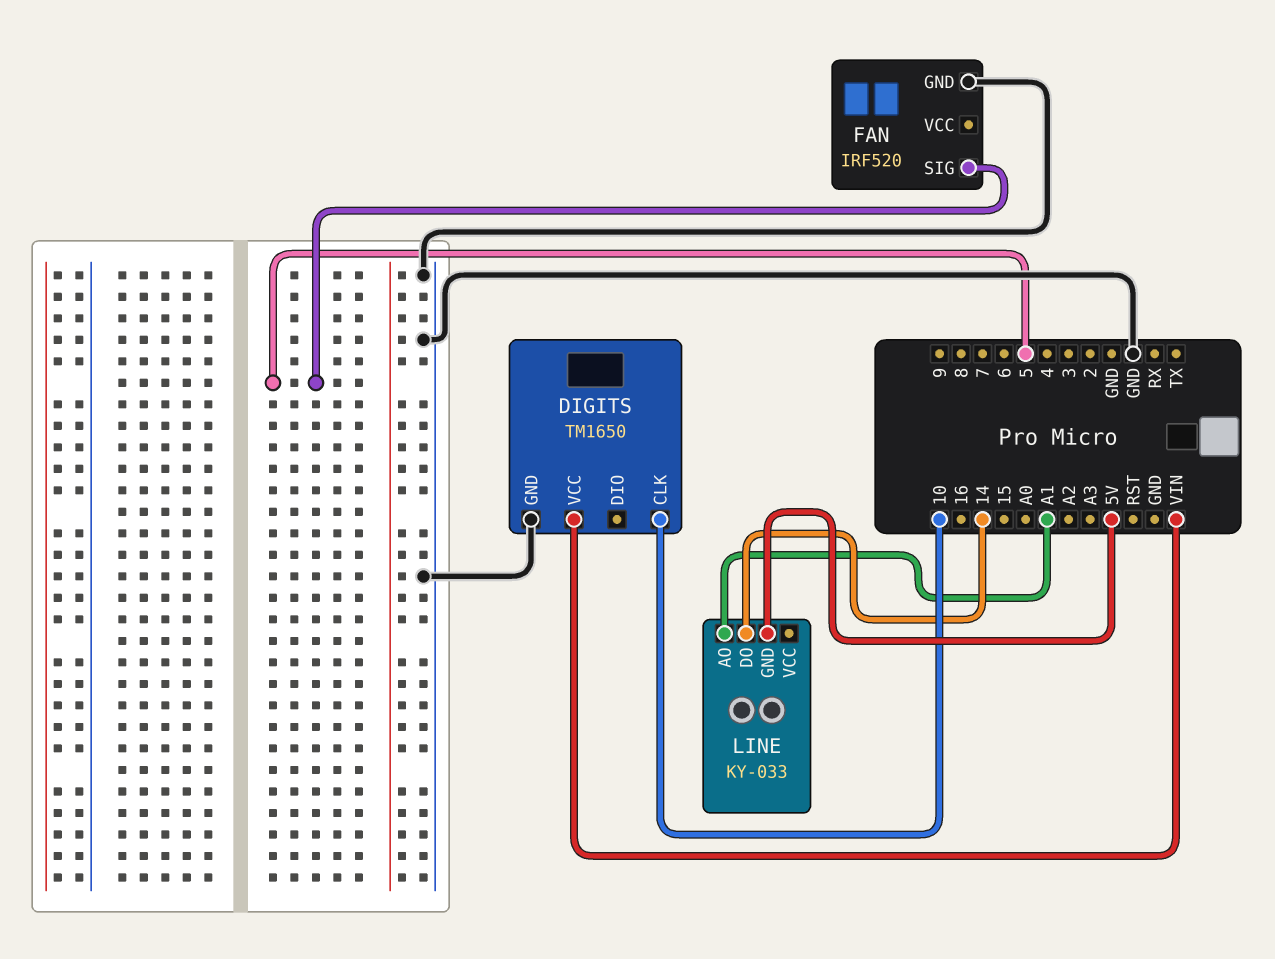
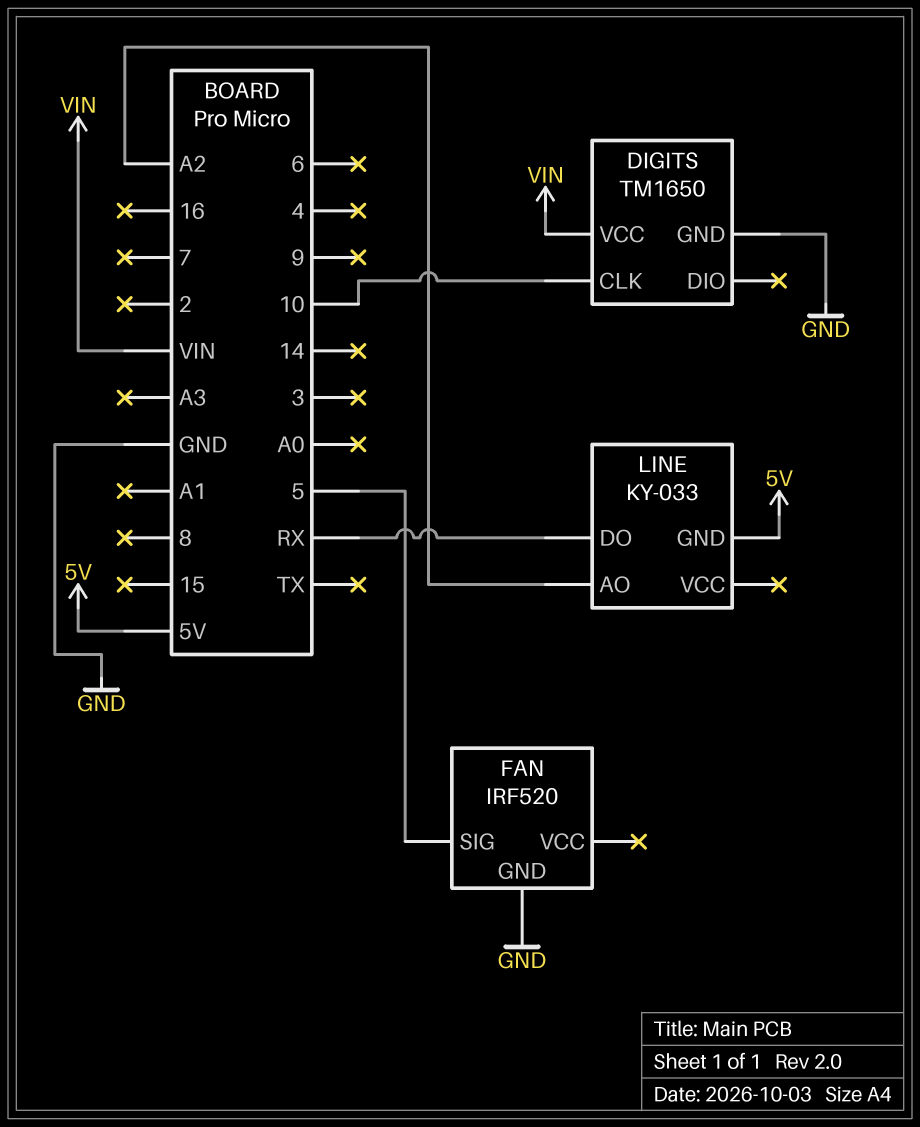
LINE pin AO: A1 -> A2
LINE pin DO: 14 -> RX

